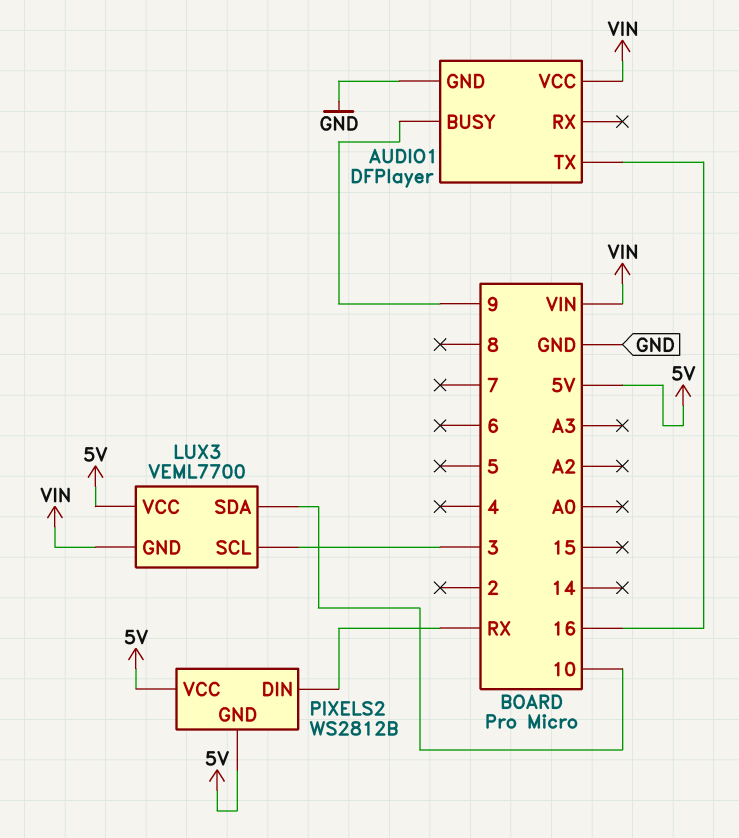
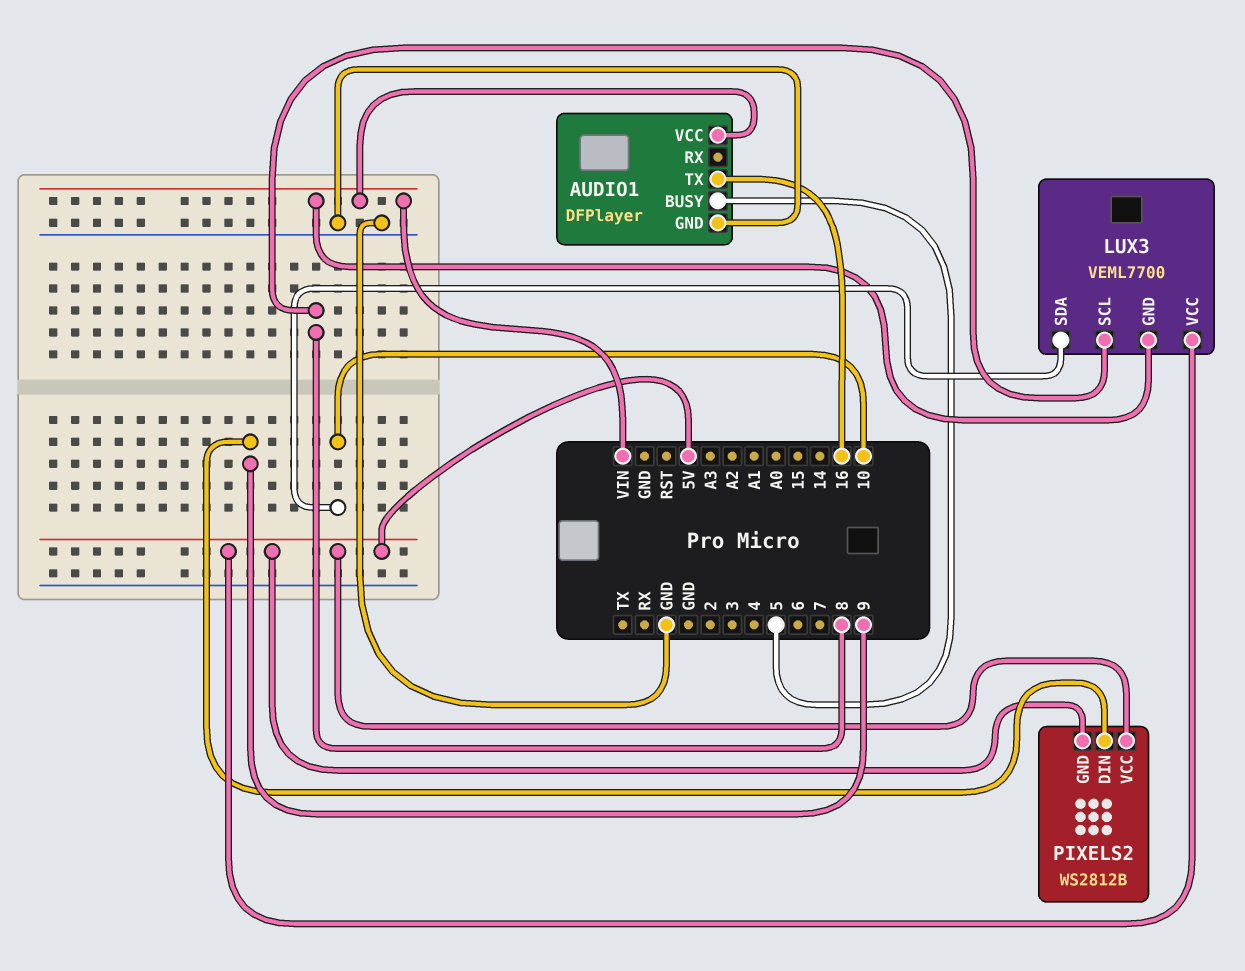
AUDIO1 pin BUSY: 9 -> 5
LUX3 pin SCL: 3 -> 8
PIXELS2 pin DIN: RX -> 9

